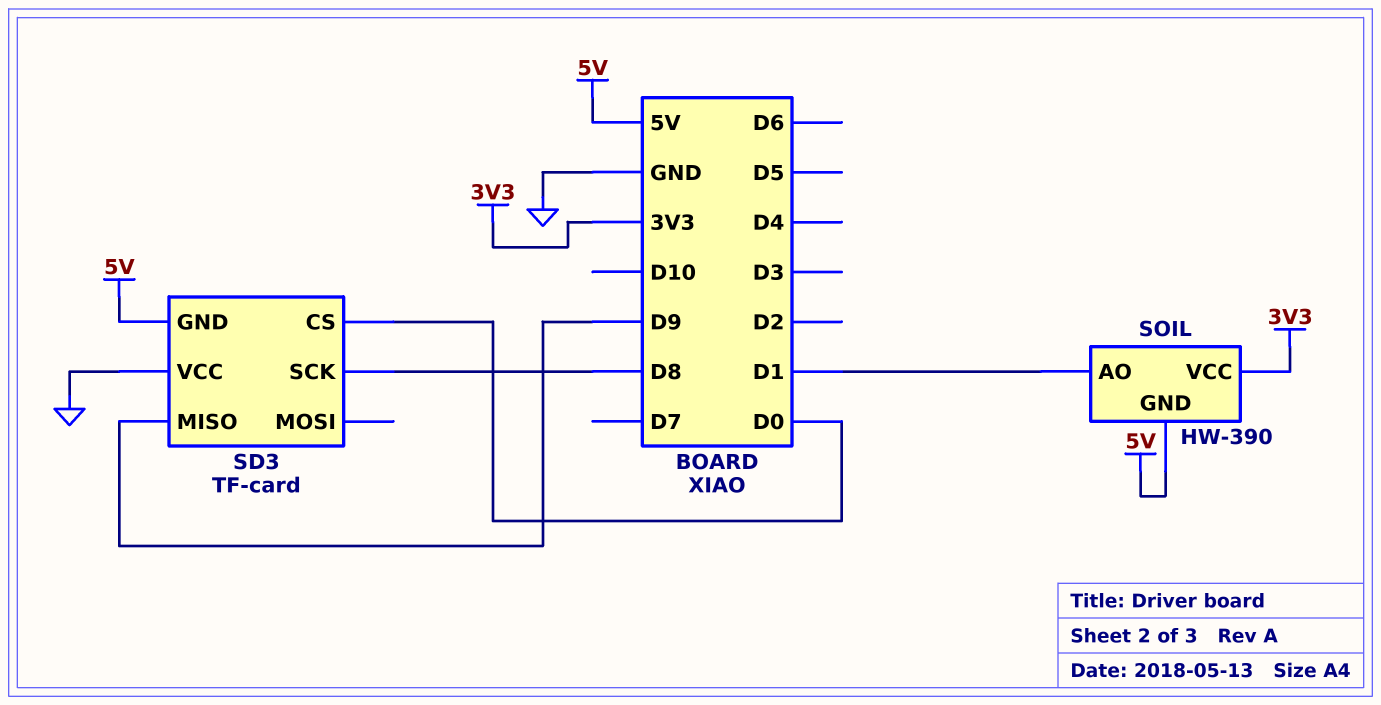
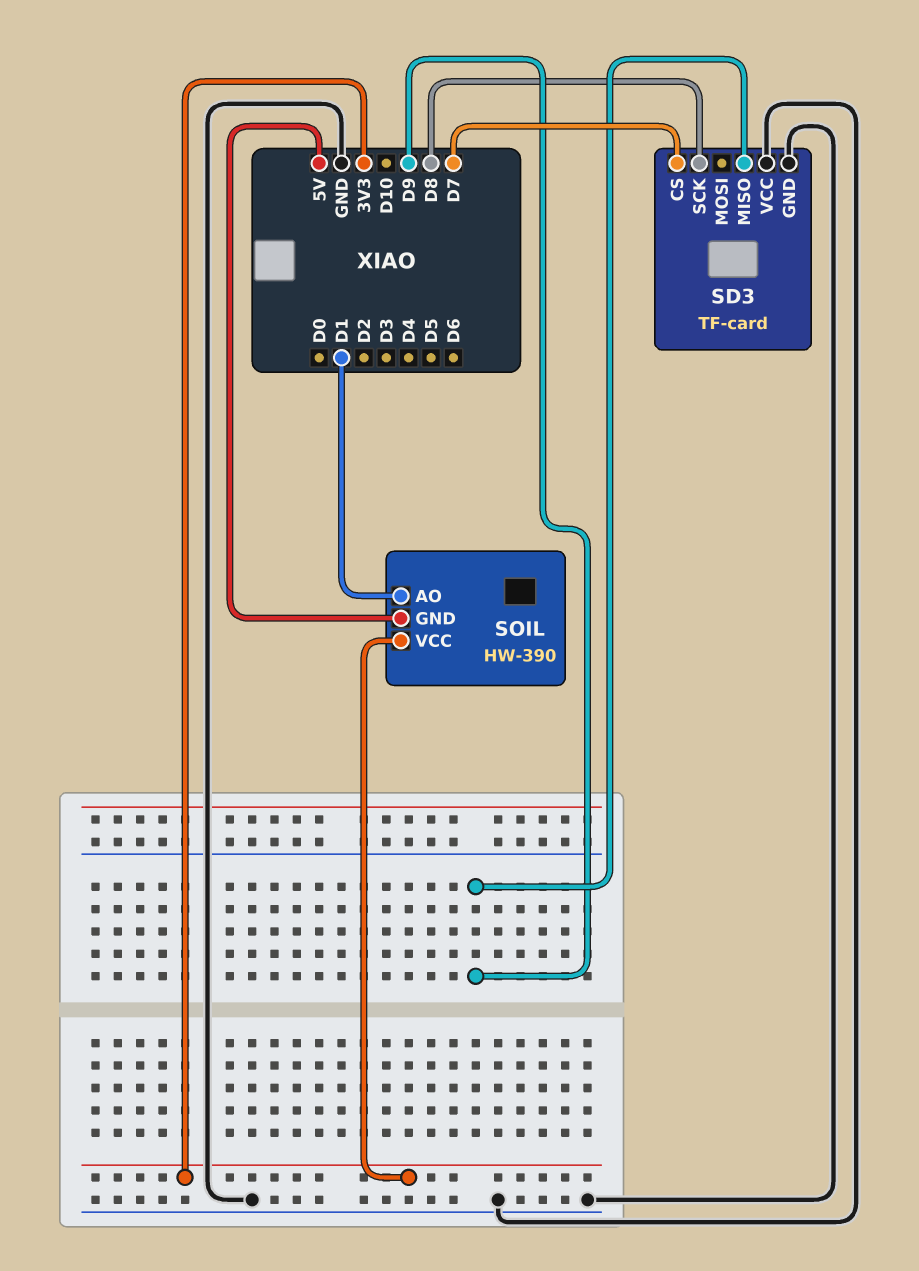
SD3 pin CS: D0 -> D7
SD3 pin GND: 5V -> GND

